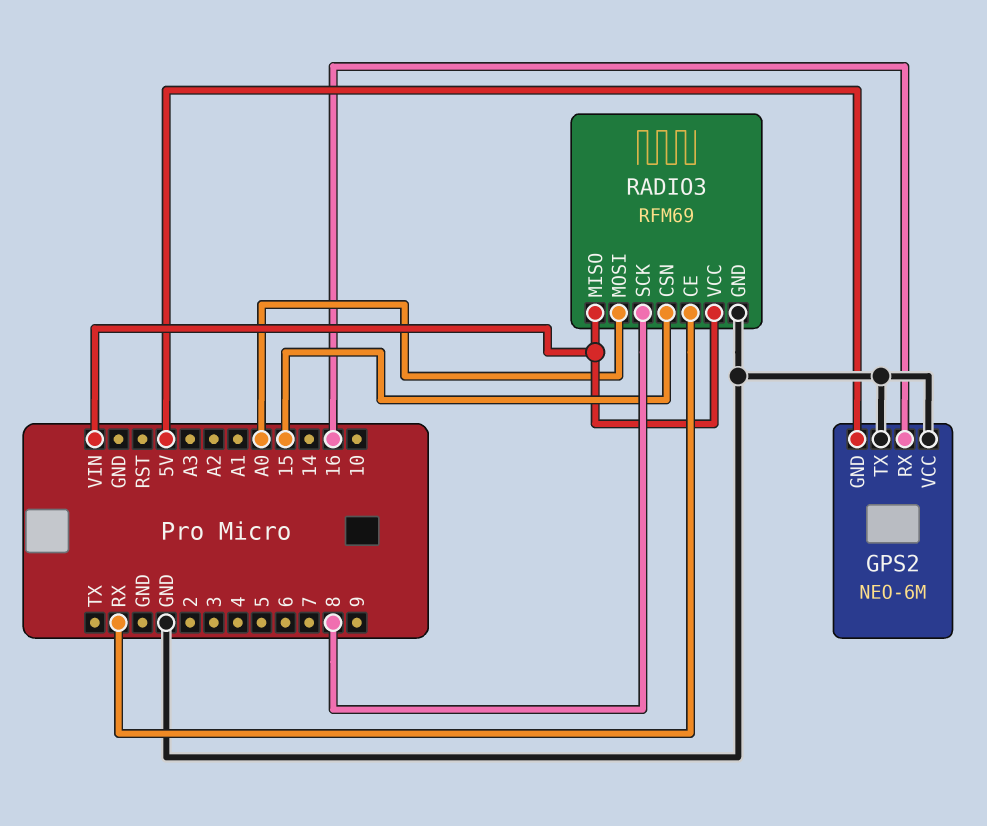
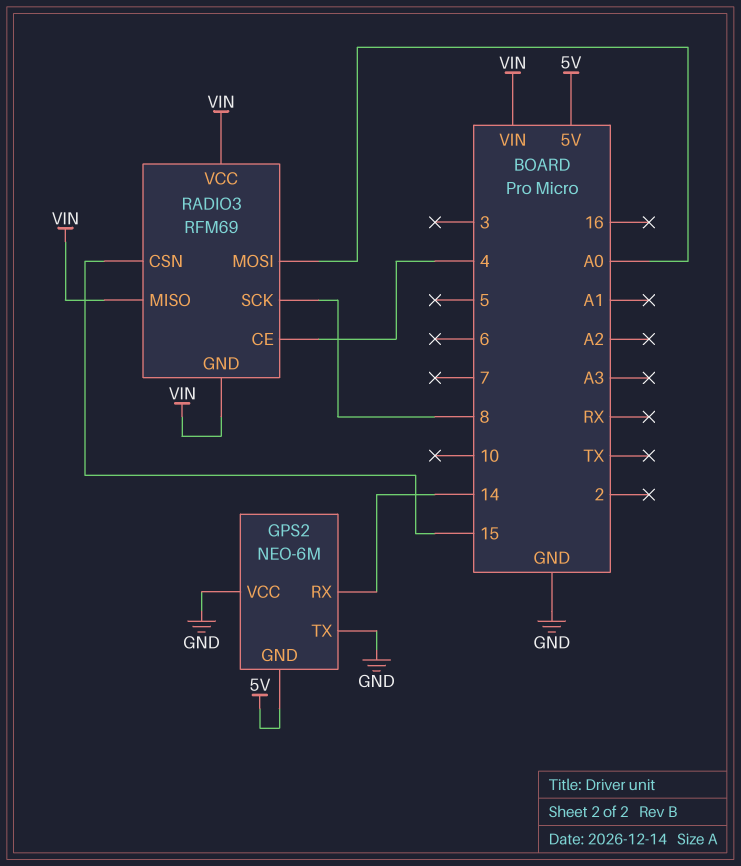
GPS2 pin RX: 16 -> 14
RADIO3 pin CE: RX -> 4
RADIO3 pin GND: GND -> VIN

